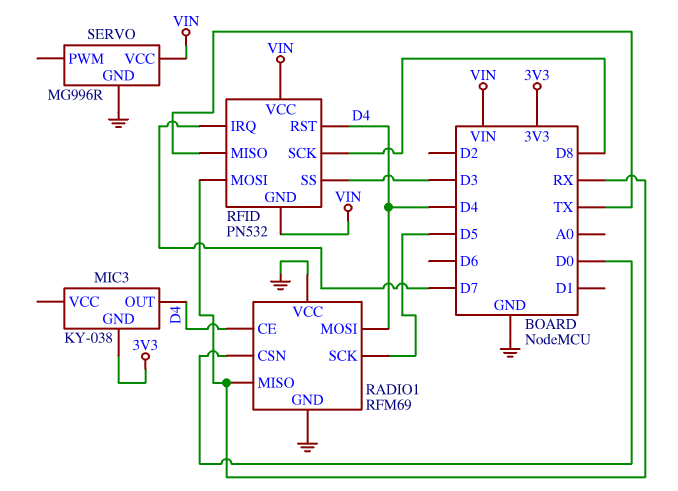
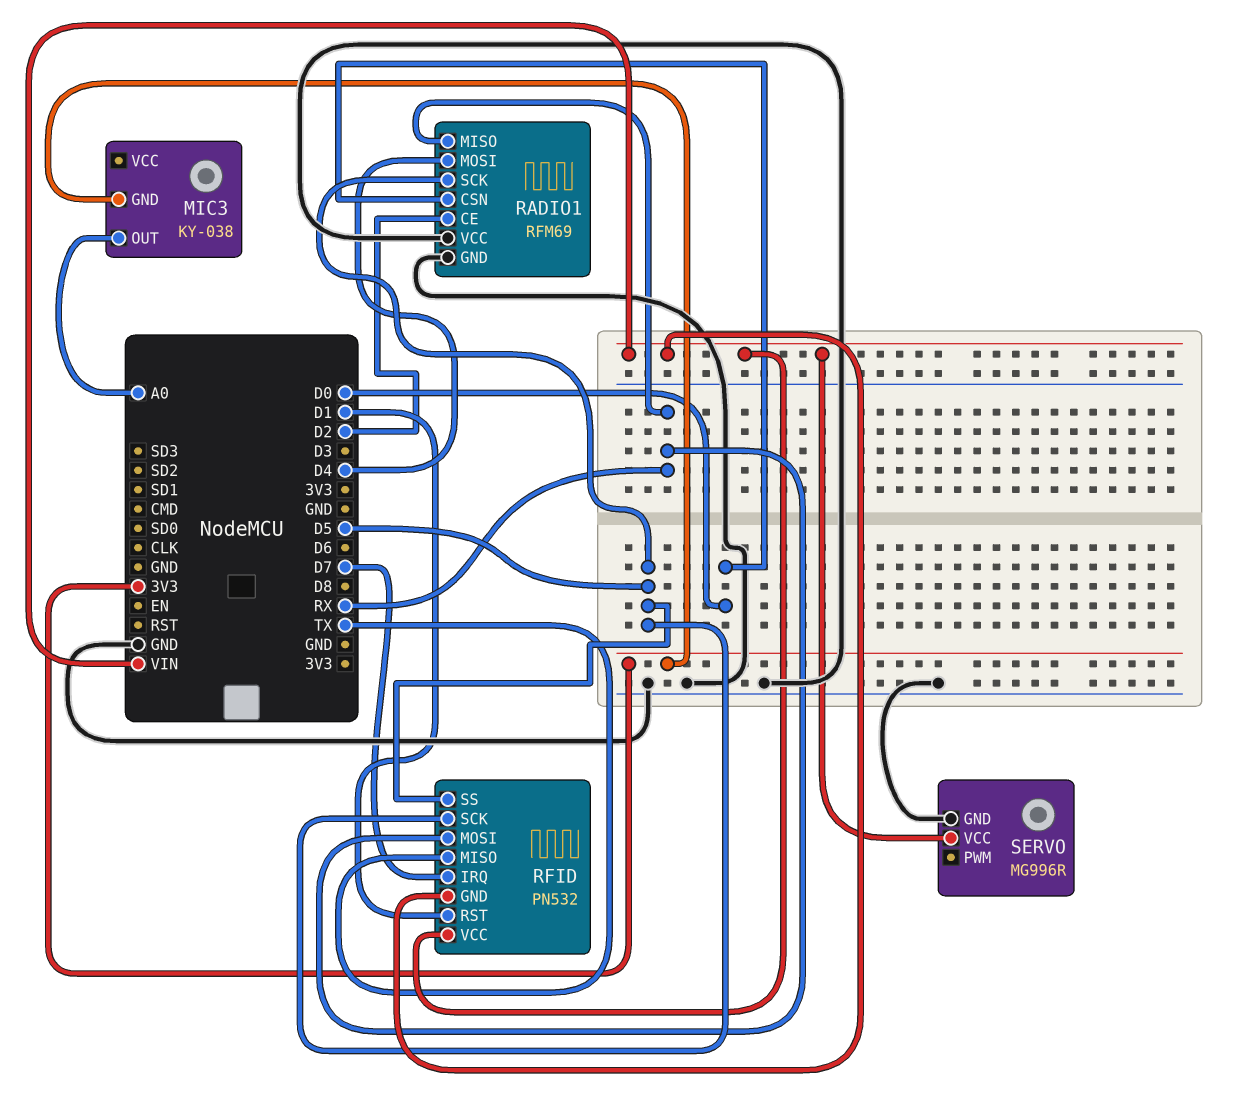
MIC3 pin OUT: D4 -> A0
RADIO1 pin CE: D4 -> D2
RFID pin RST: D4 -> D1
RFID pin SCK: D8 -> D5
RFID pin SS: D3 -> D5

